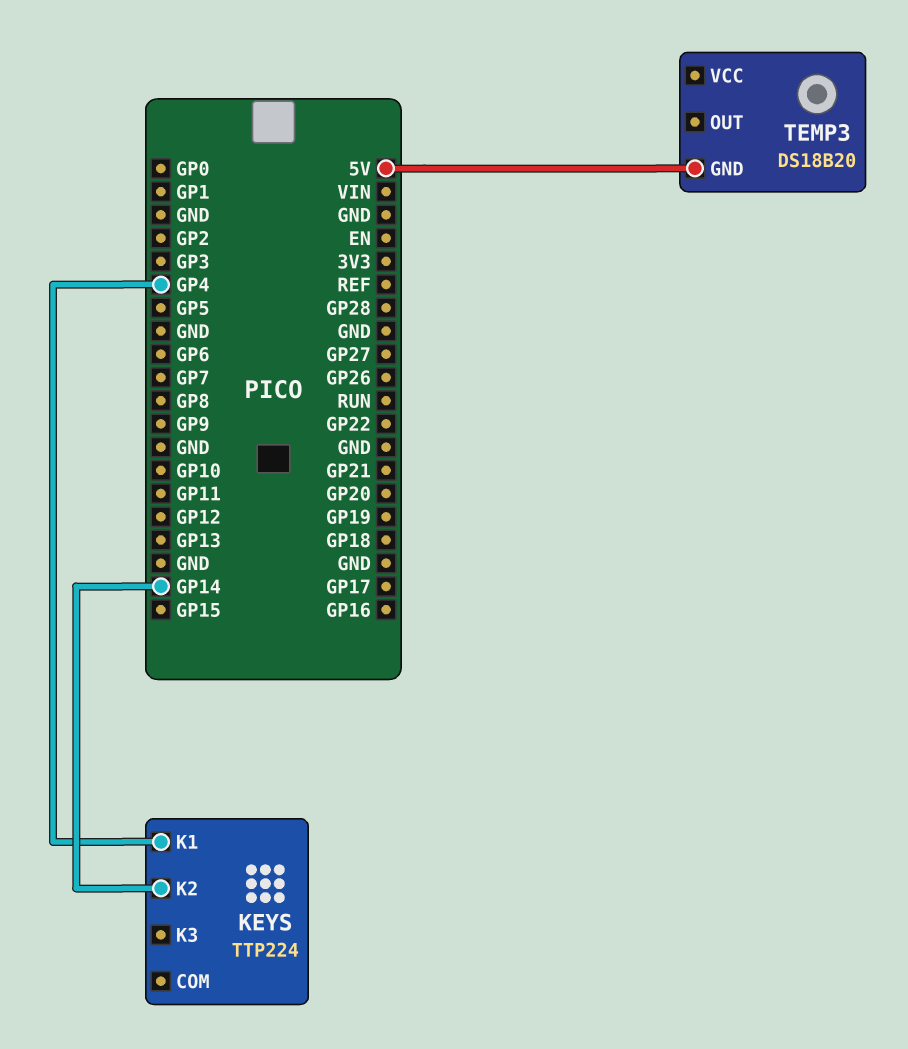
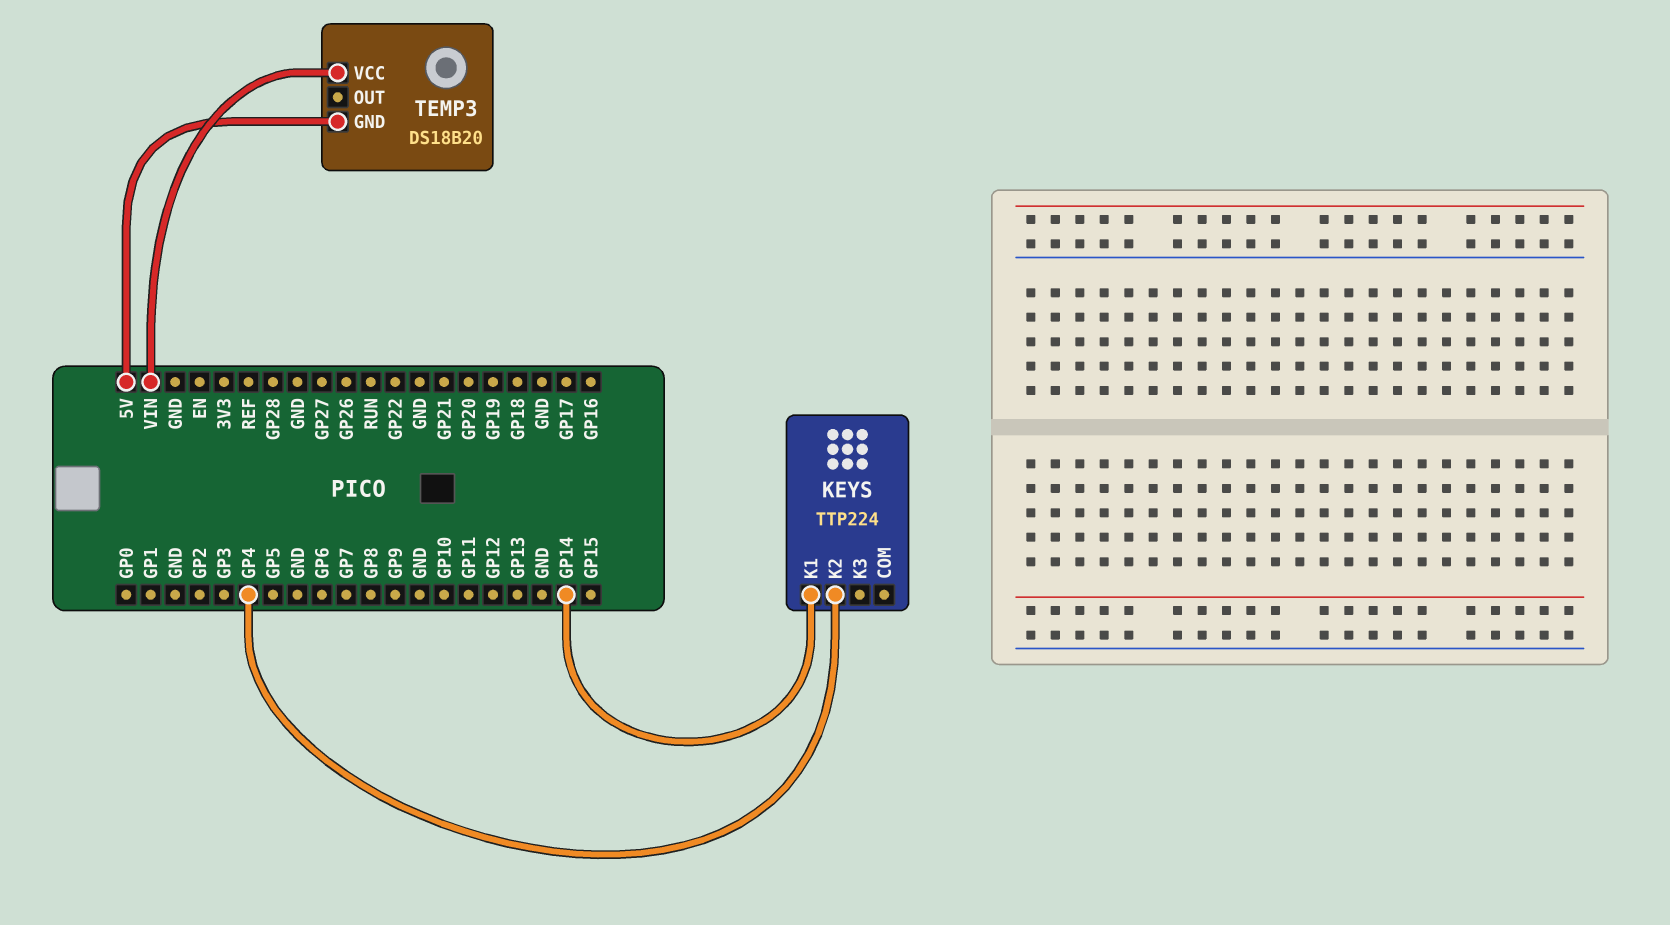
KEYS pin K1: GP4 -> GP14
KEYS pin K2: GP14 -> GP4
TEMP3 pin VCC: none -> VIN

